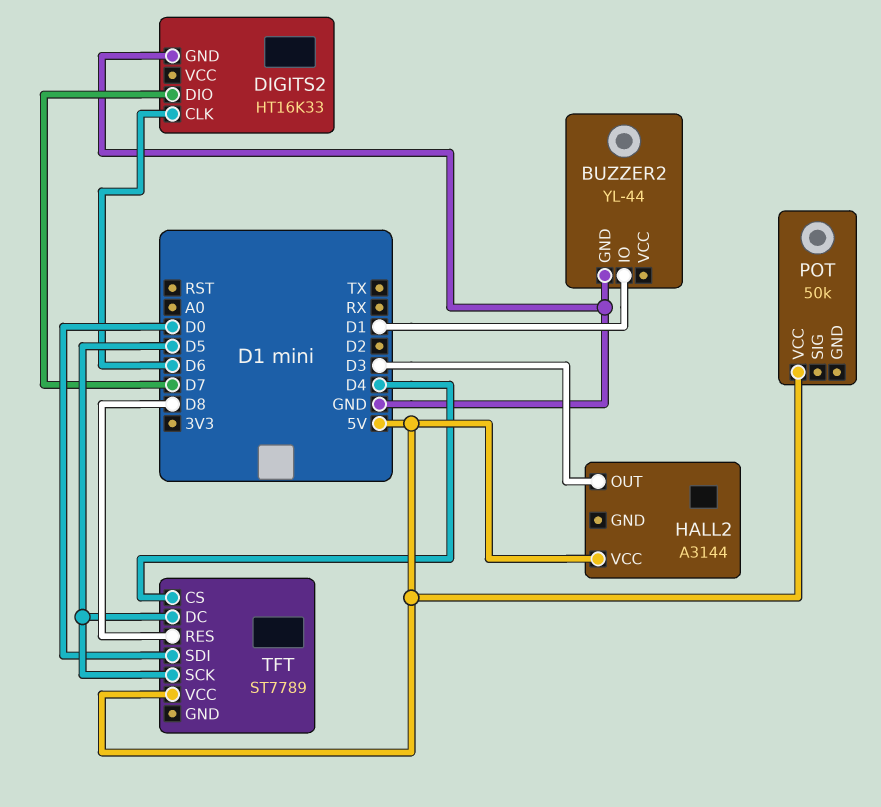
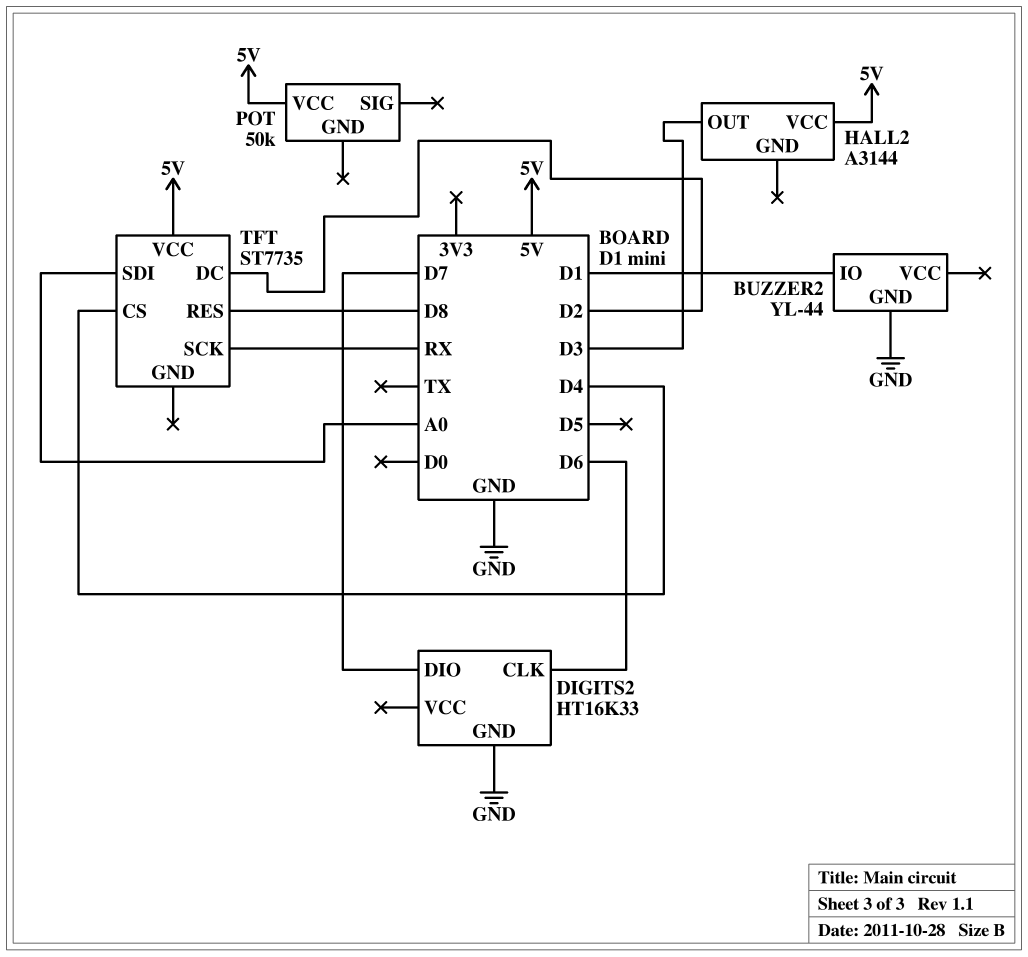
TFT: ST7789 -> ST7735
TFT pin DC: D5 -> D2
TFT pin SCK: D5 -> RX
TFT pin SDI: D0 -> A0

